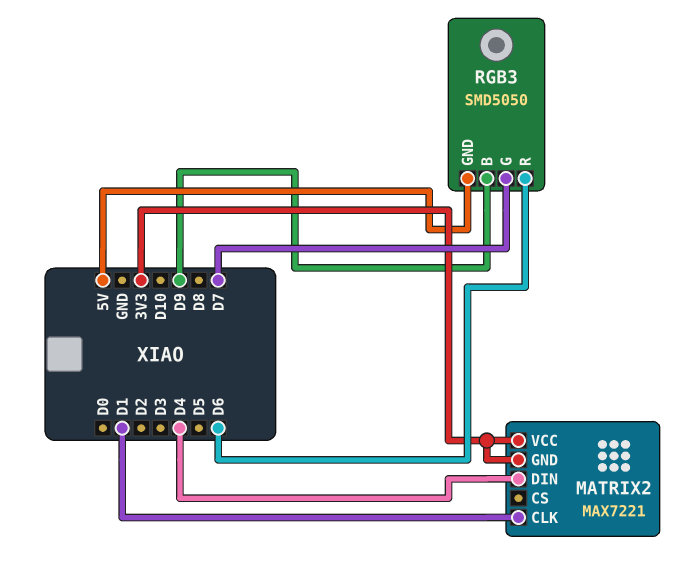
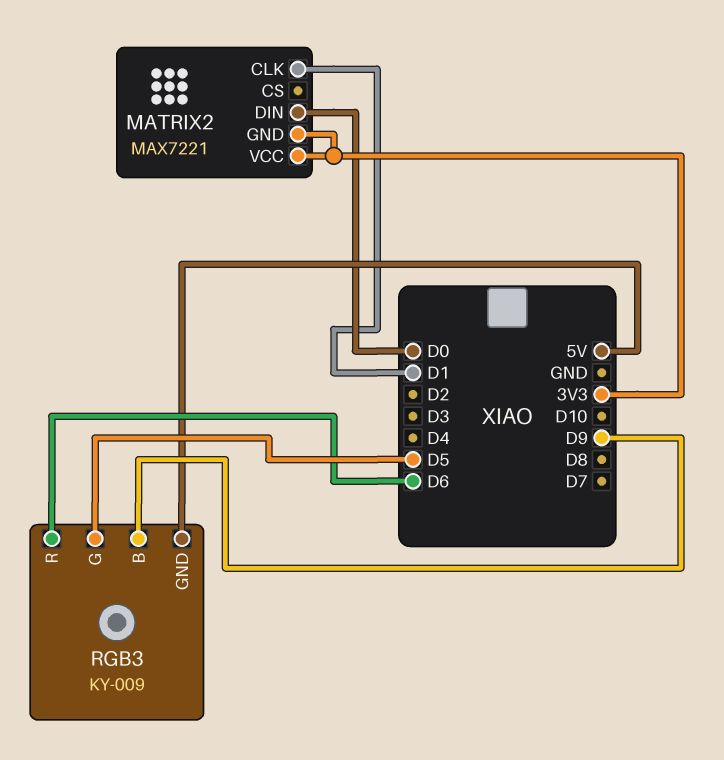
MATRIX2 pin DIN: D4 -> D0
RGB3: SMD5050 -> KY-009
RGB3 pin G: D7 -> D5

